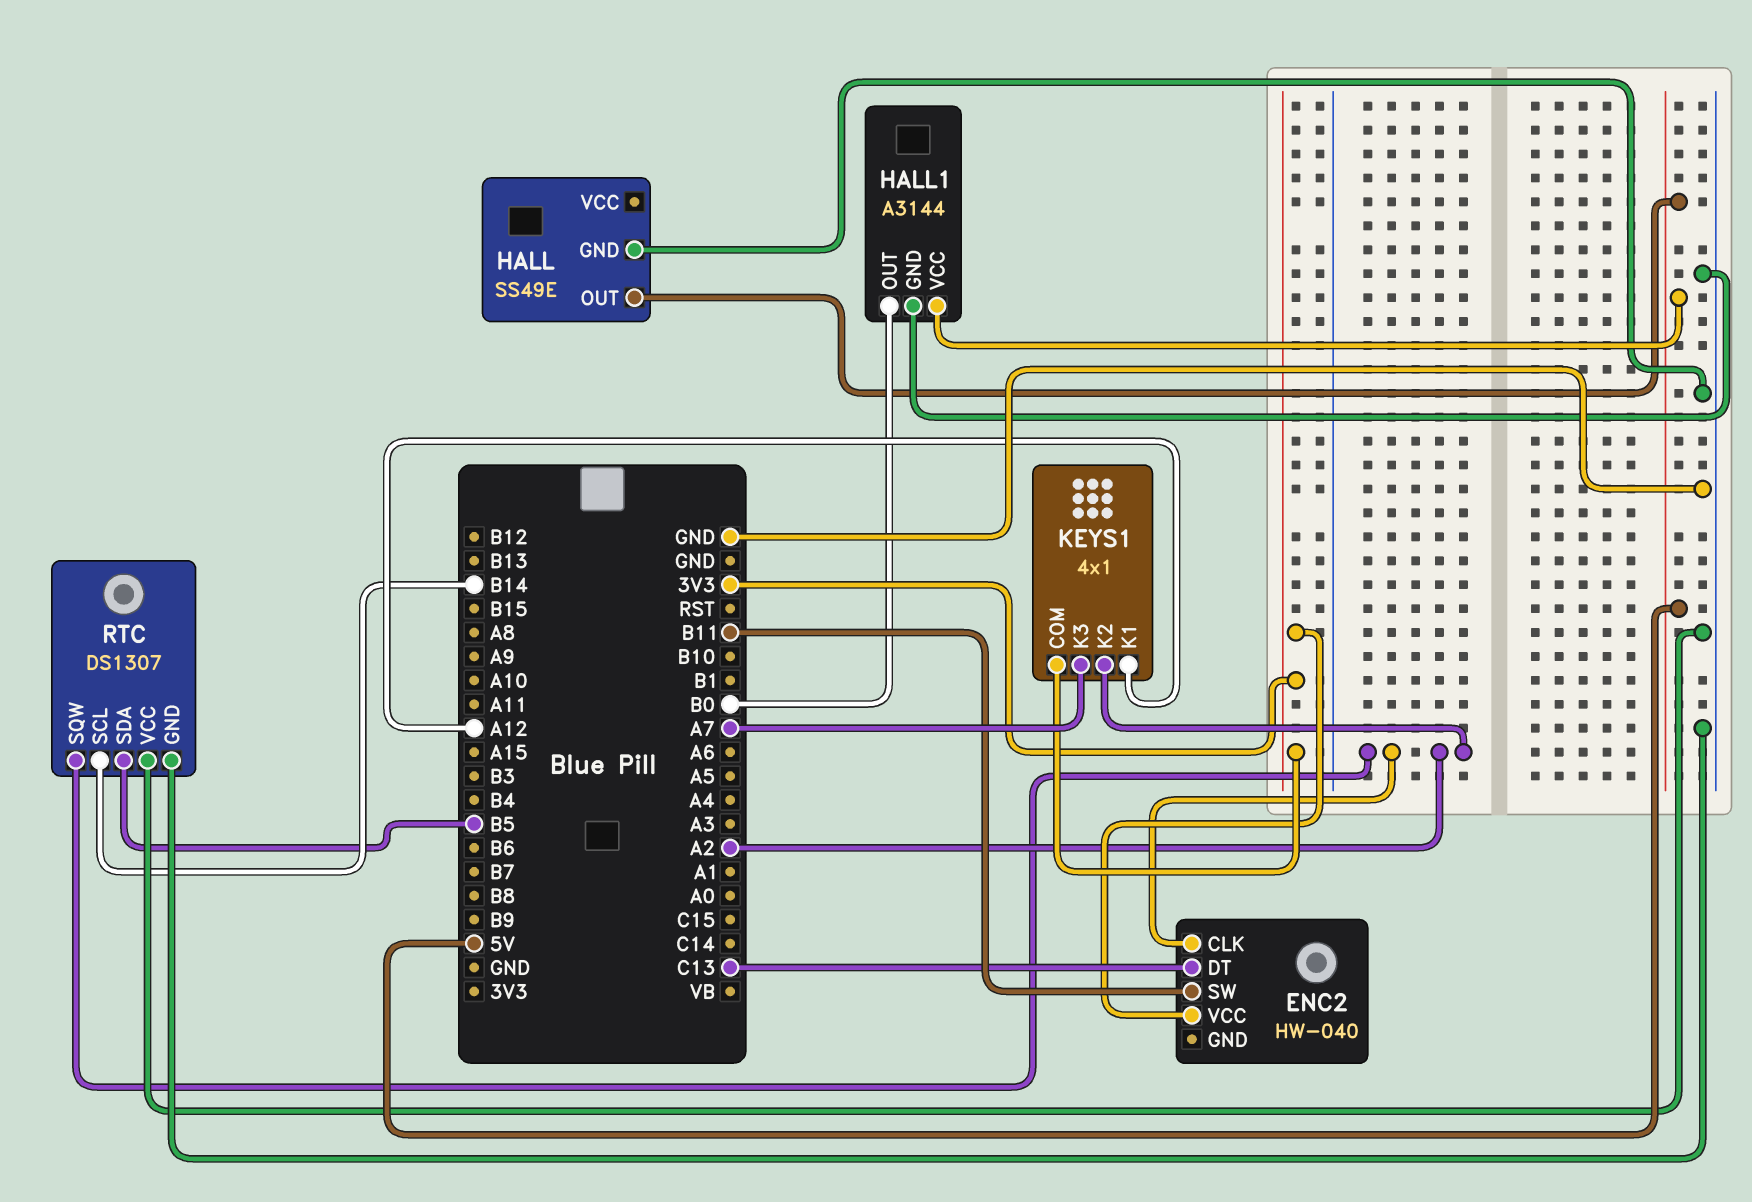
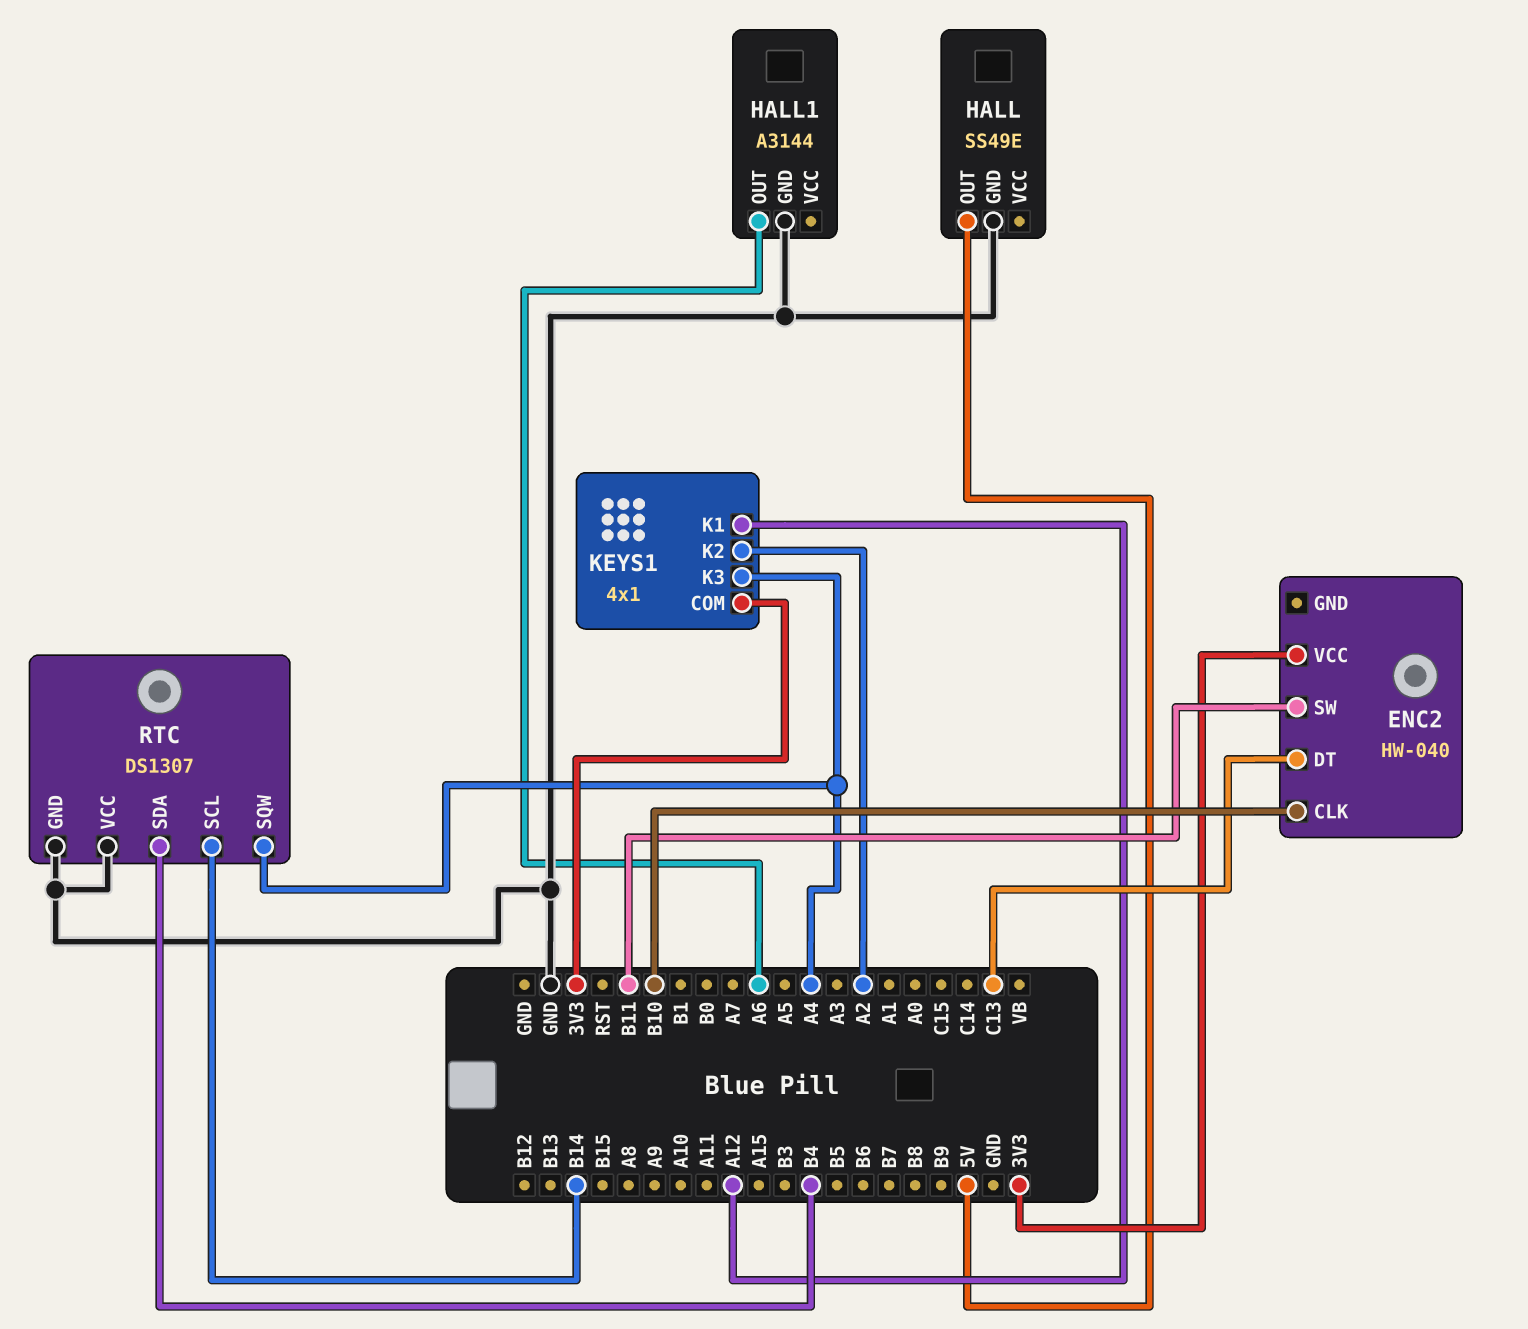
ENC2 pin CLK: A2 -> B10
HALL1 pin OUT: B0 -> A6
HALL1 pin VCC: 5V -> none
KEYS1 pin K3: A7 -> A4
RTC pin SDA: B5 -> B4
RTC pin SQW: A2 -> A4

